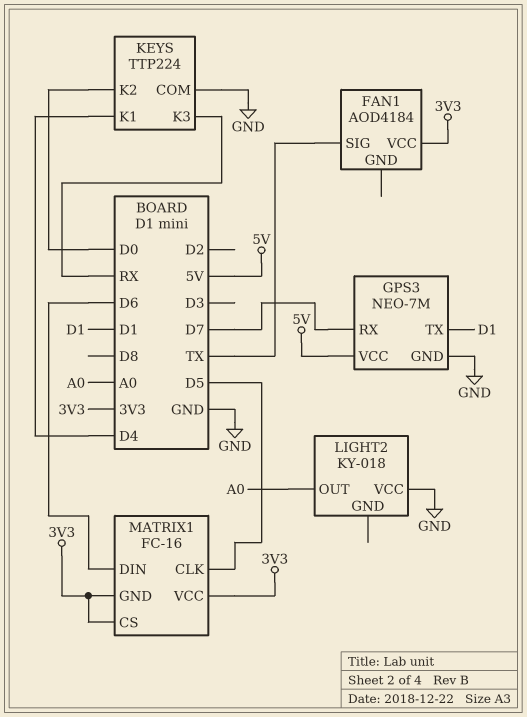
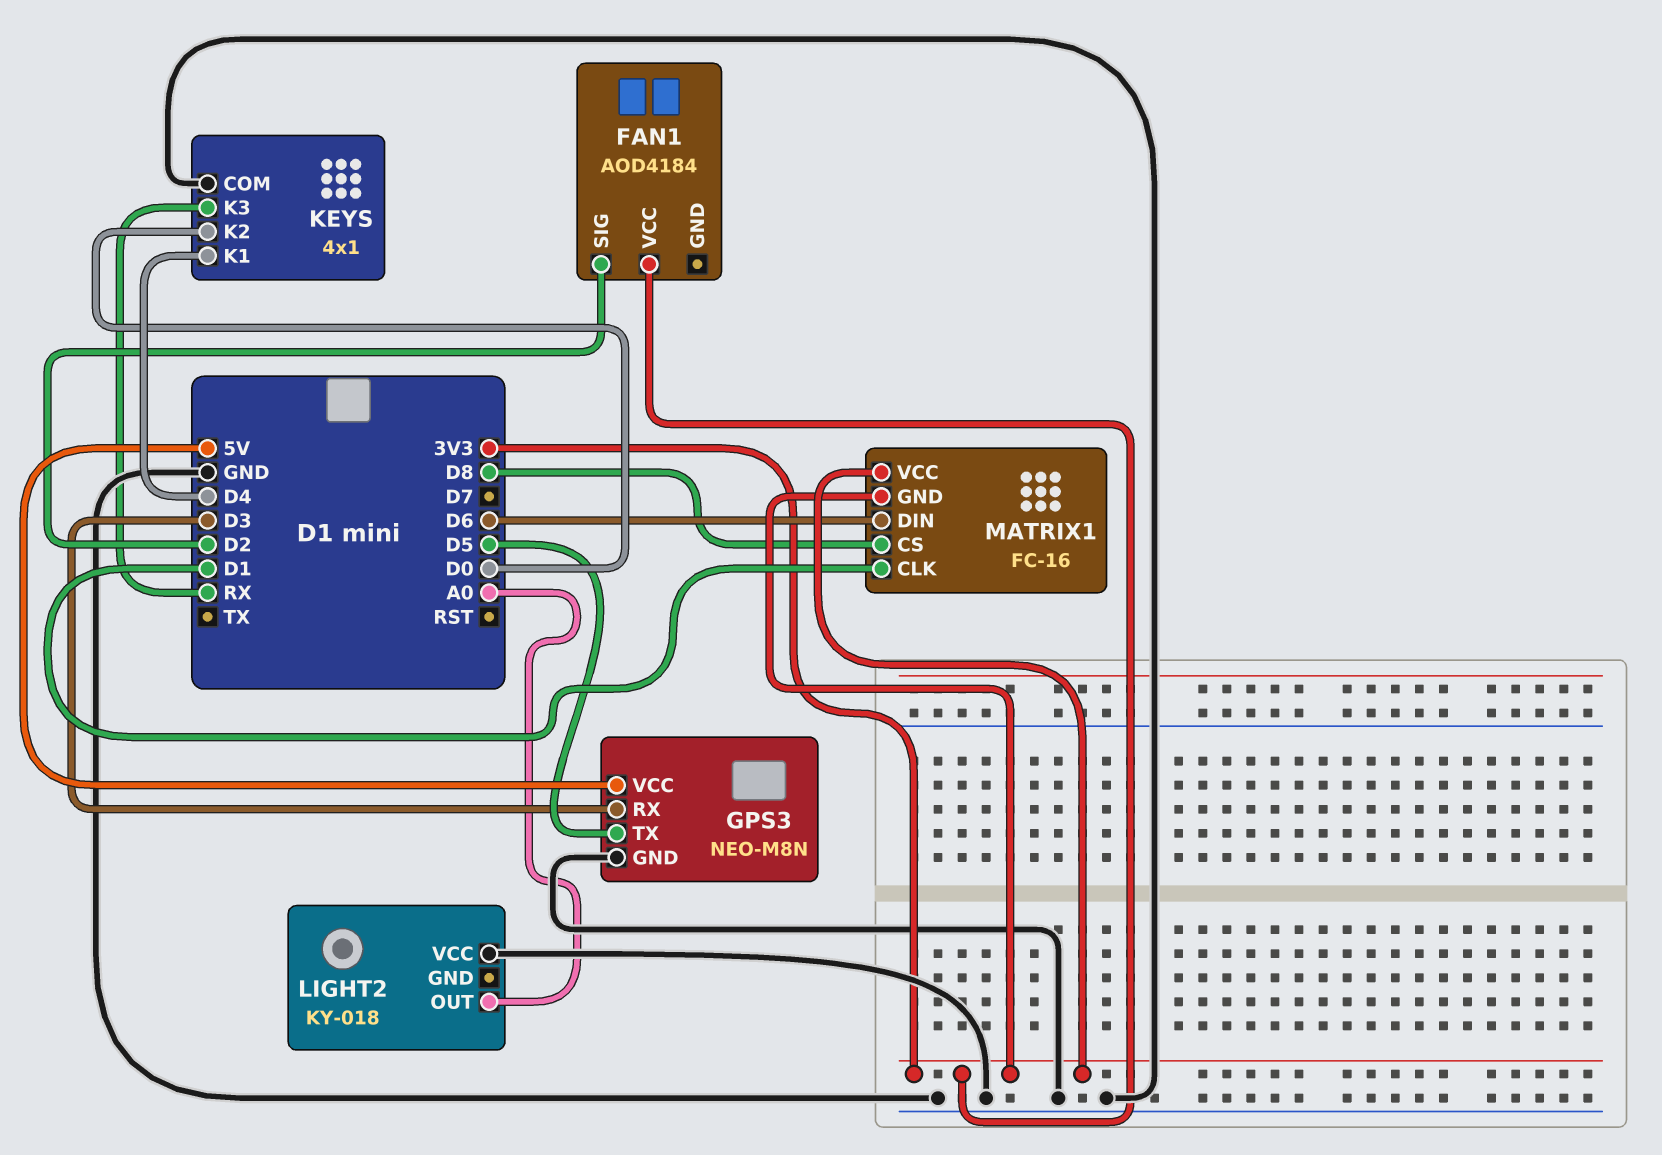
FAN1 pin SIG: TX -> D2
GPS3: NEO-7M -> NEO-M8N
GPS3 pin RX: D7 -> D3
GPS3 pin TX: D1 -> D5
KEYS: TTP224 -> 4x1
MATRIX1 pin CLK: D5 -> D1
MATRIX1 pin CS: 3V3 -> D8

